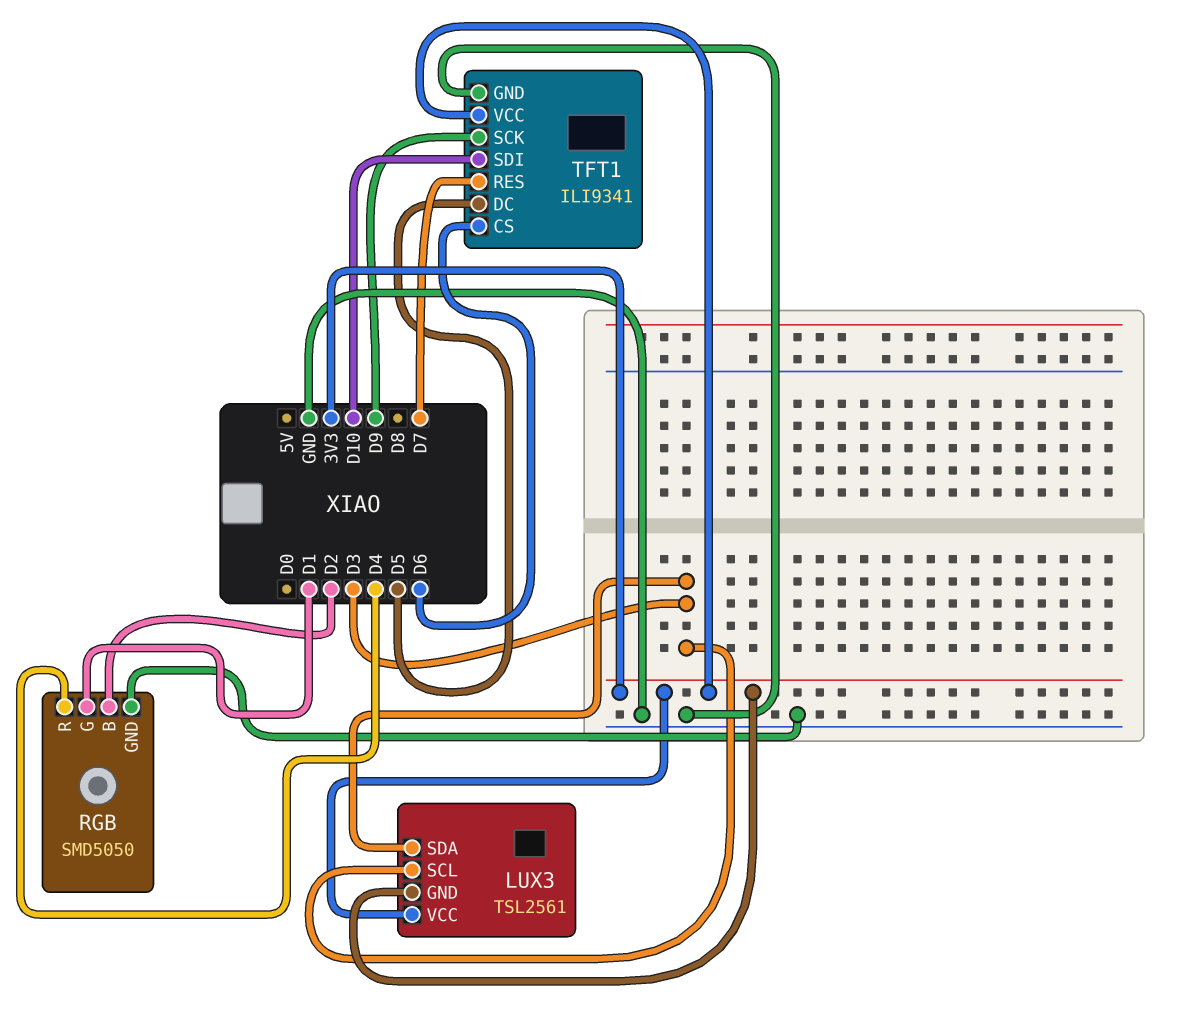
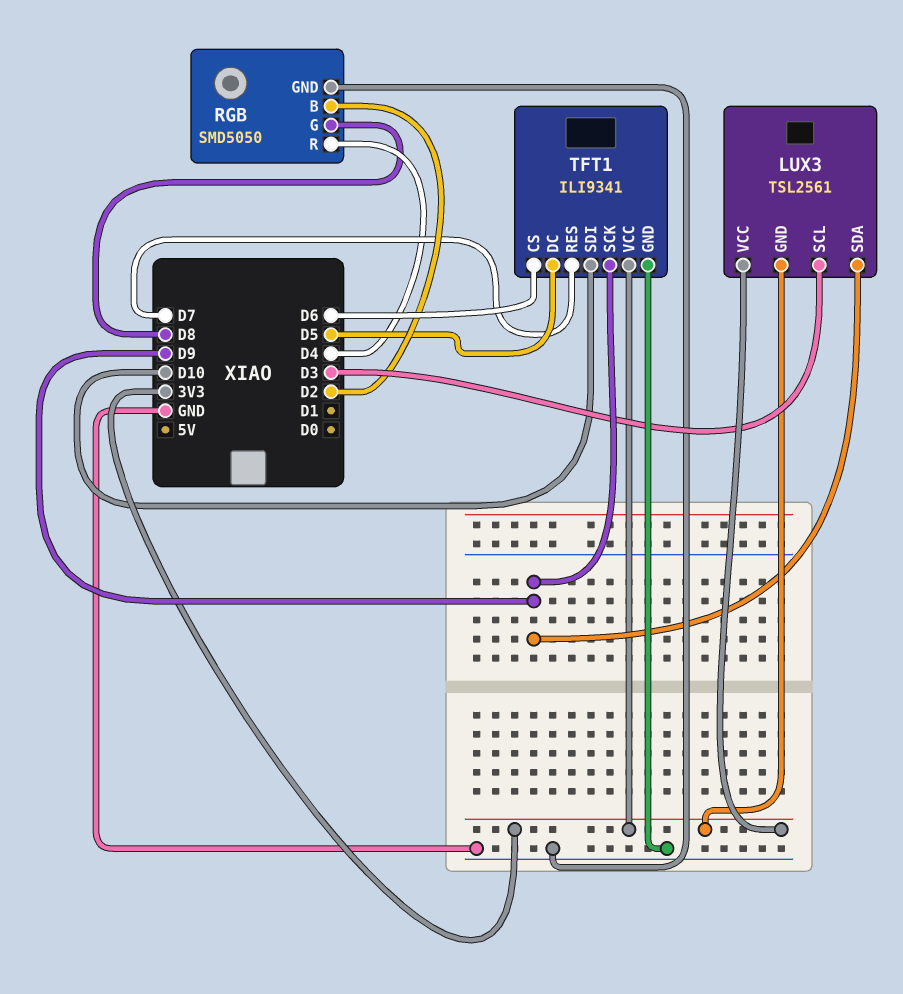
LUX3 pin SDA: D3 -> D9
RGB pin G: D1 -> D8

